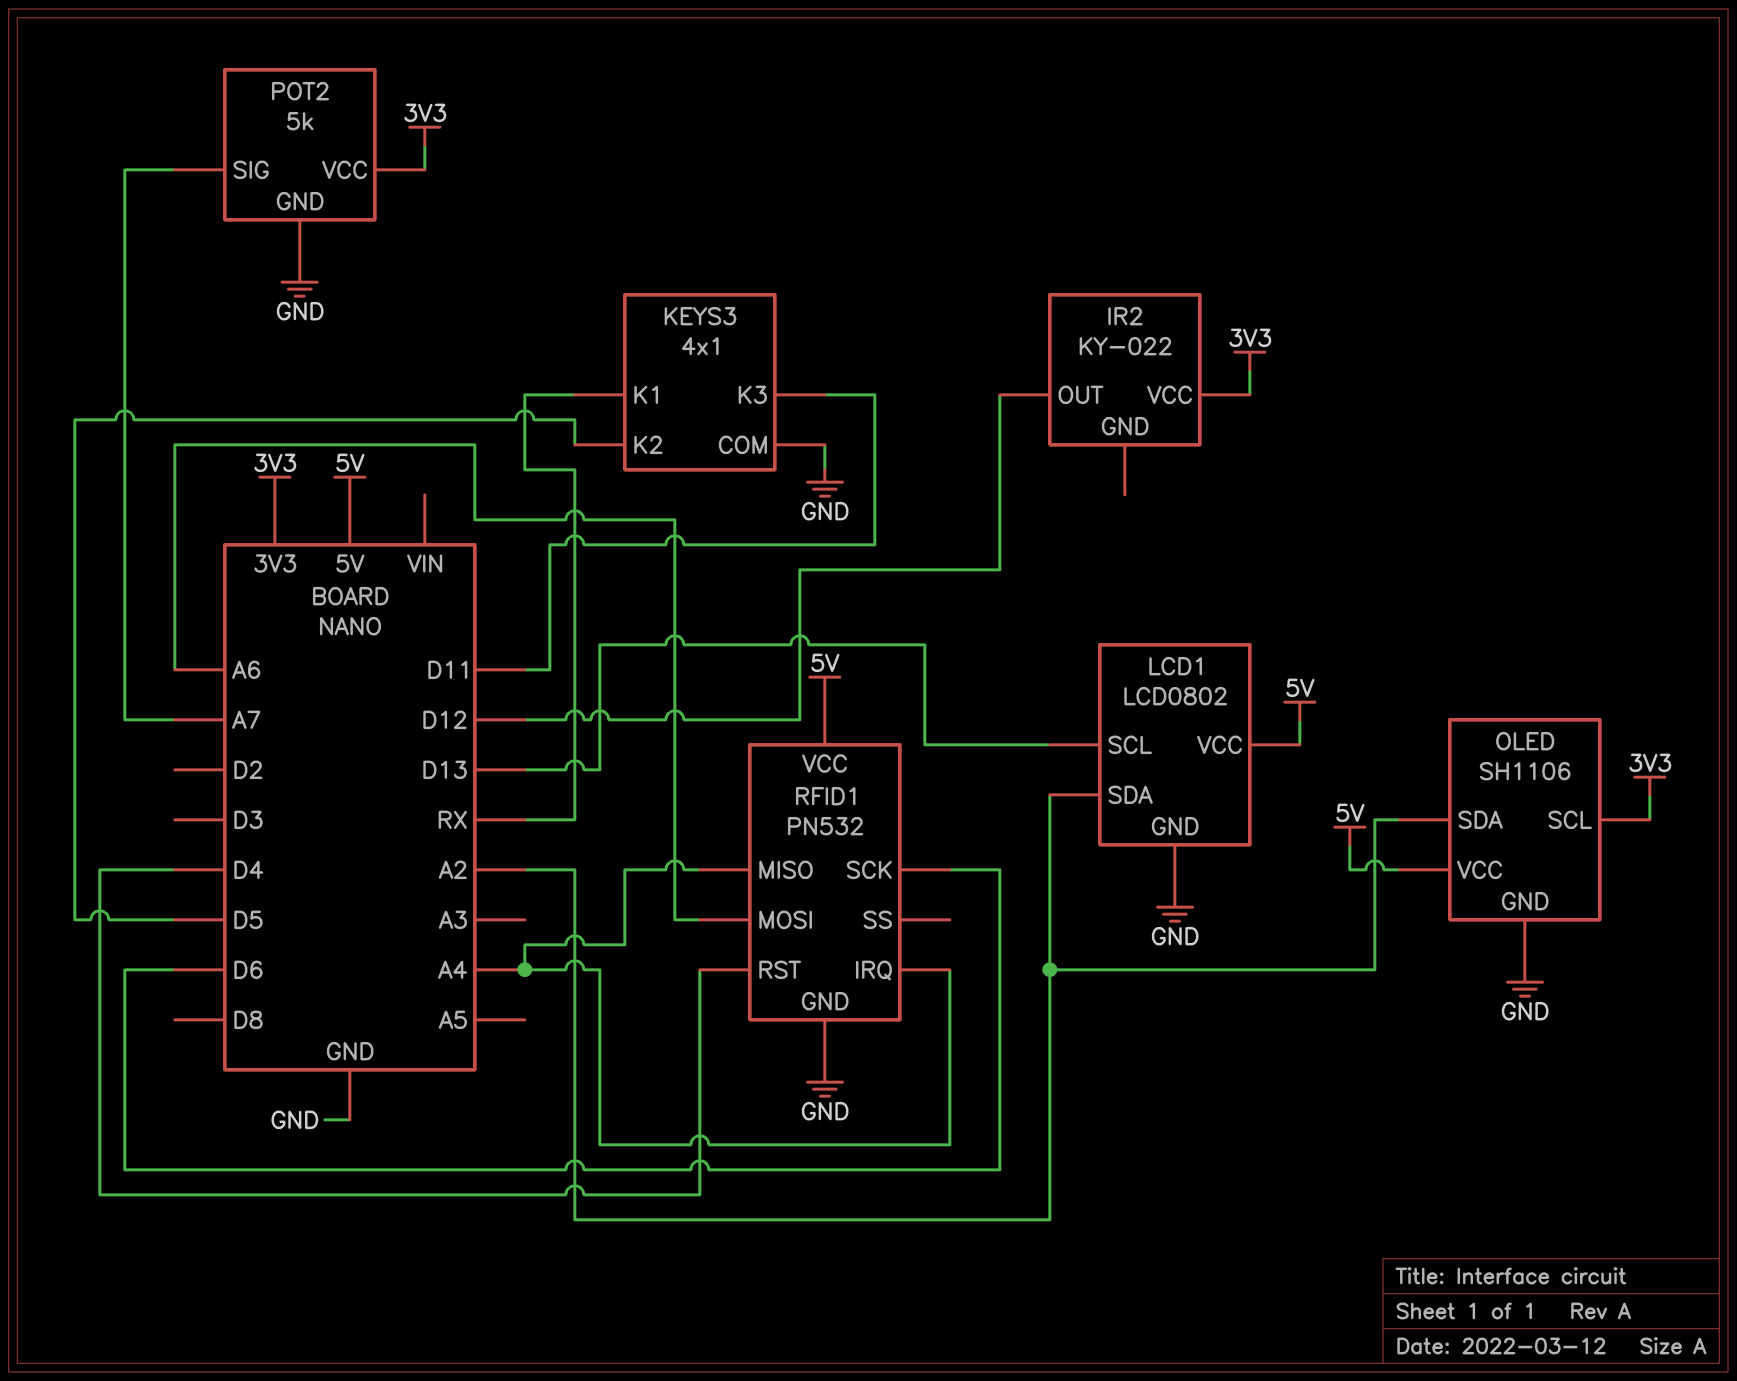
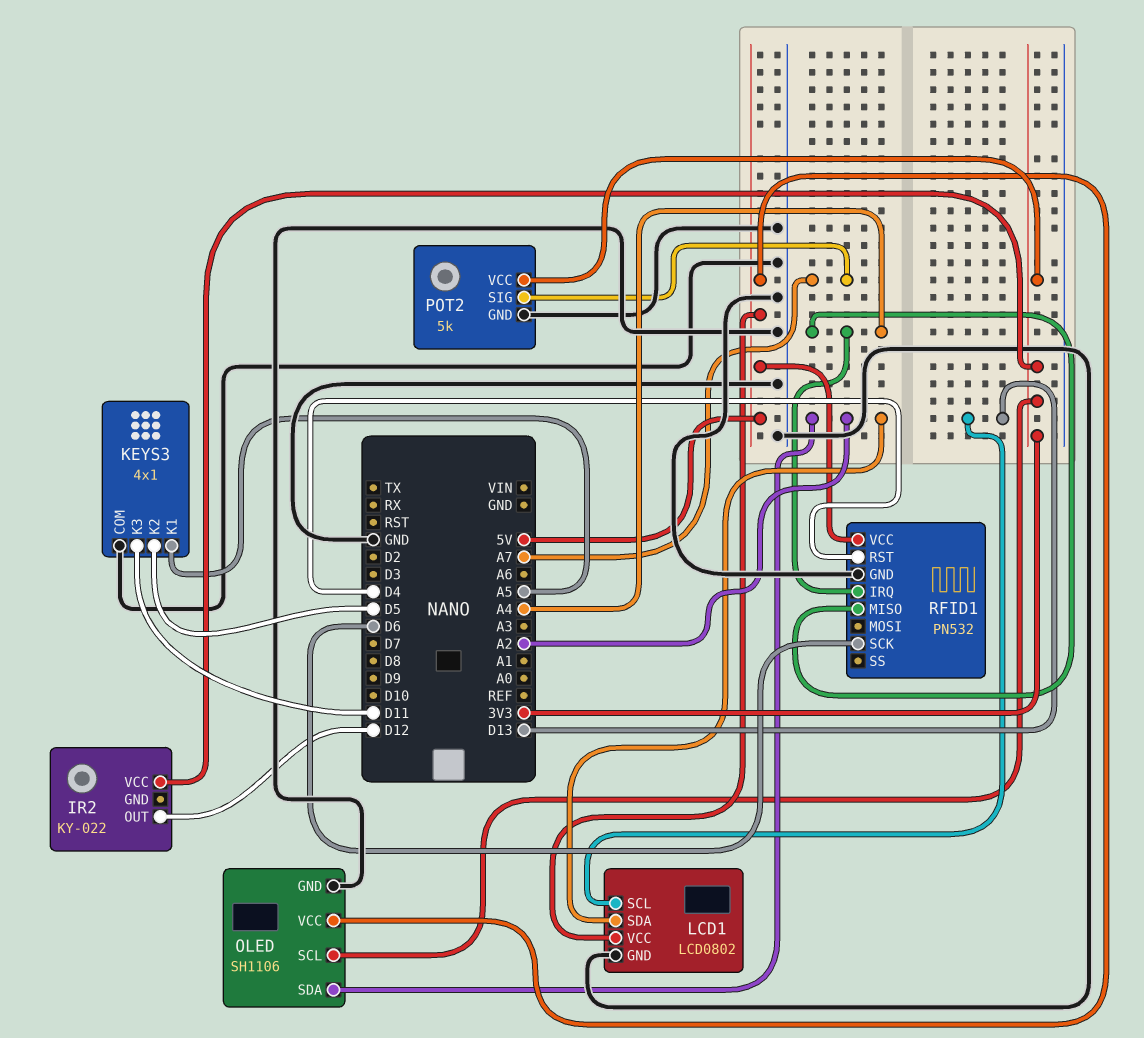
KEYS3 pin K1: RX -> A5
RFID1 pin MOSI: A6 -> none

